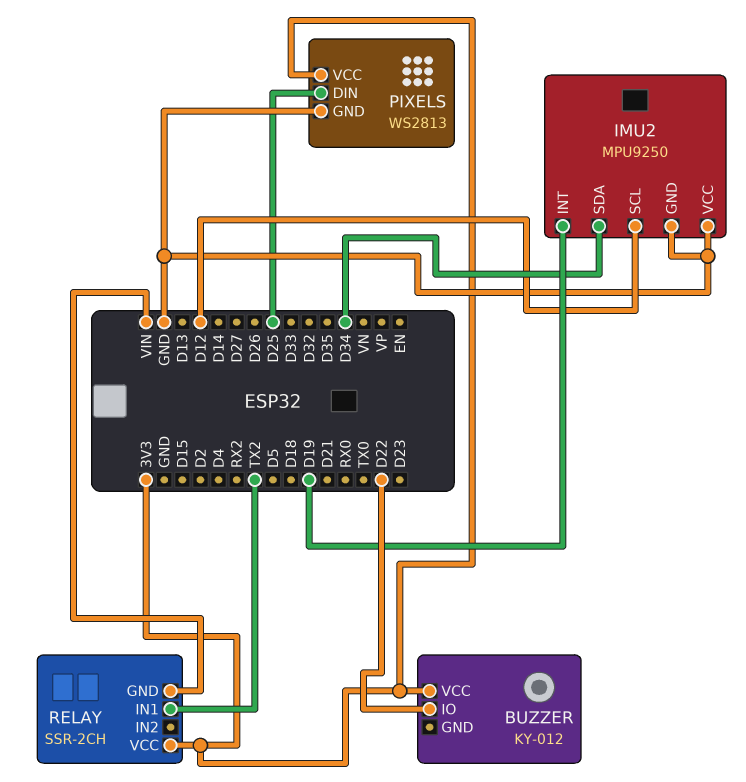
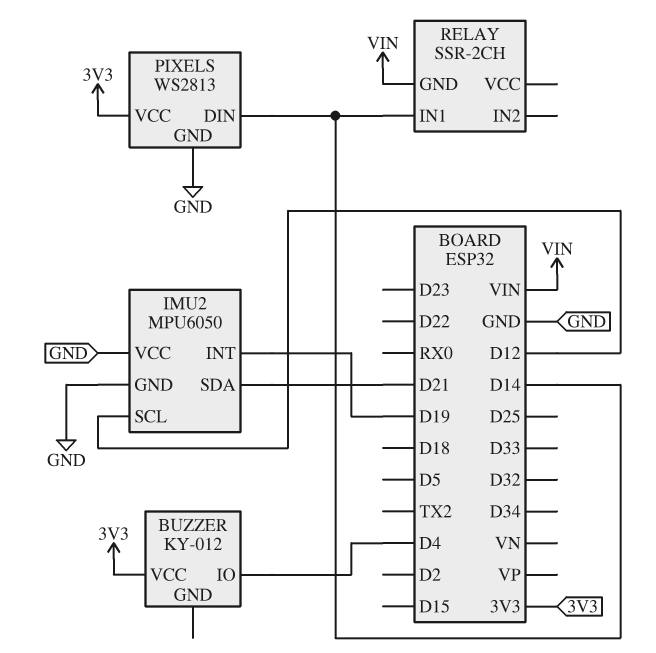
BUZZER pin IO: D22 -> D4
IMU2: MPU9250 -> MPU6050
IMU2 pin SDA: D34 -> D21
PIXELS pin DIN: D25 -> D14
RELAY pin IN1: TX2 -> D14
RELAY pin VCC: 3V3 -> none

